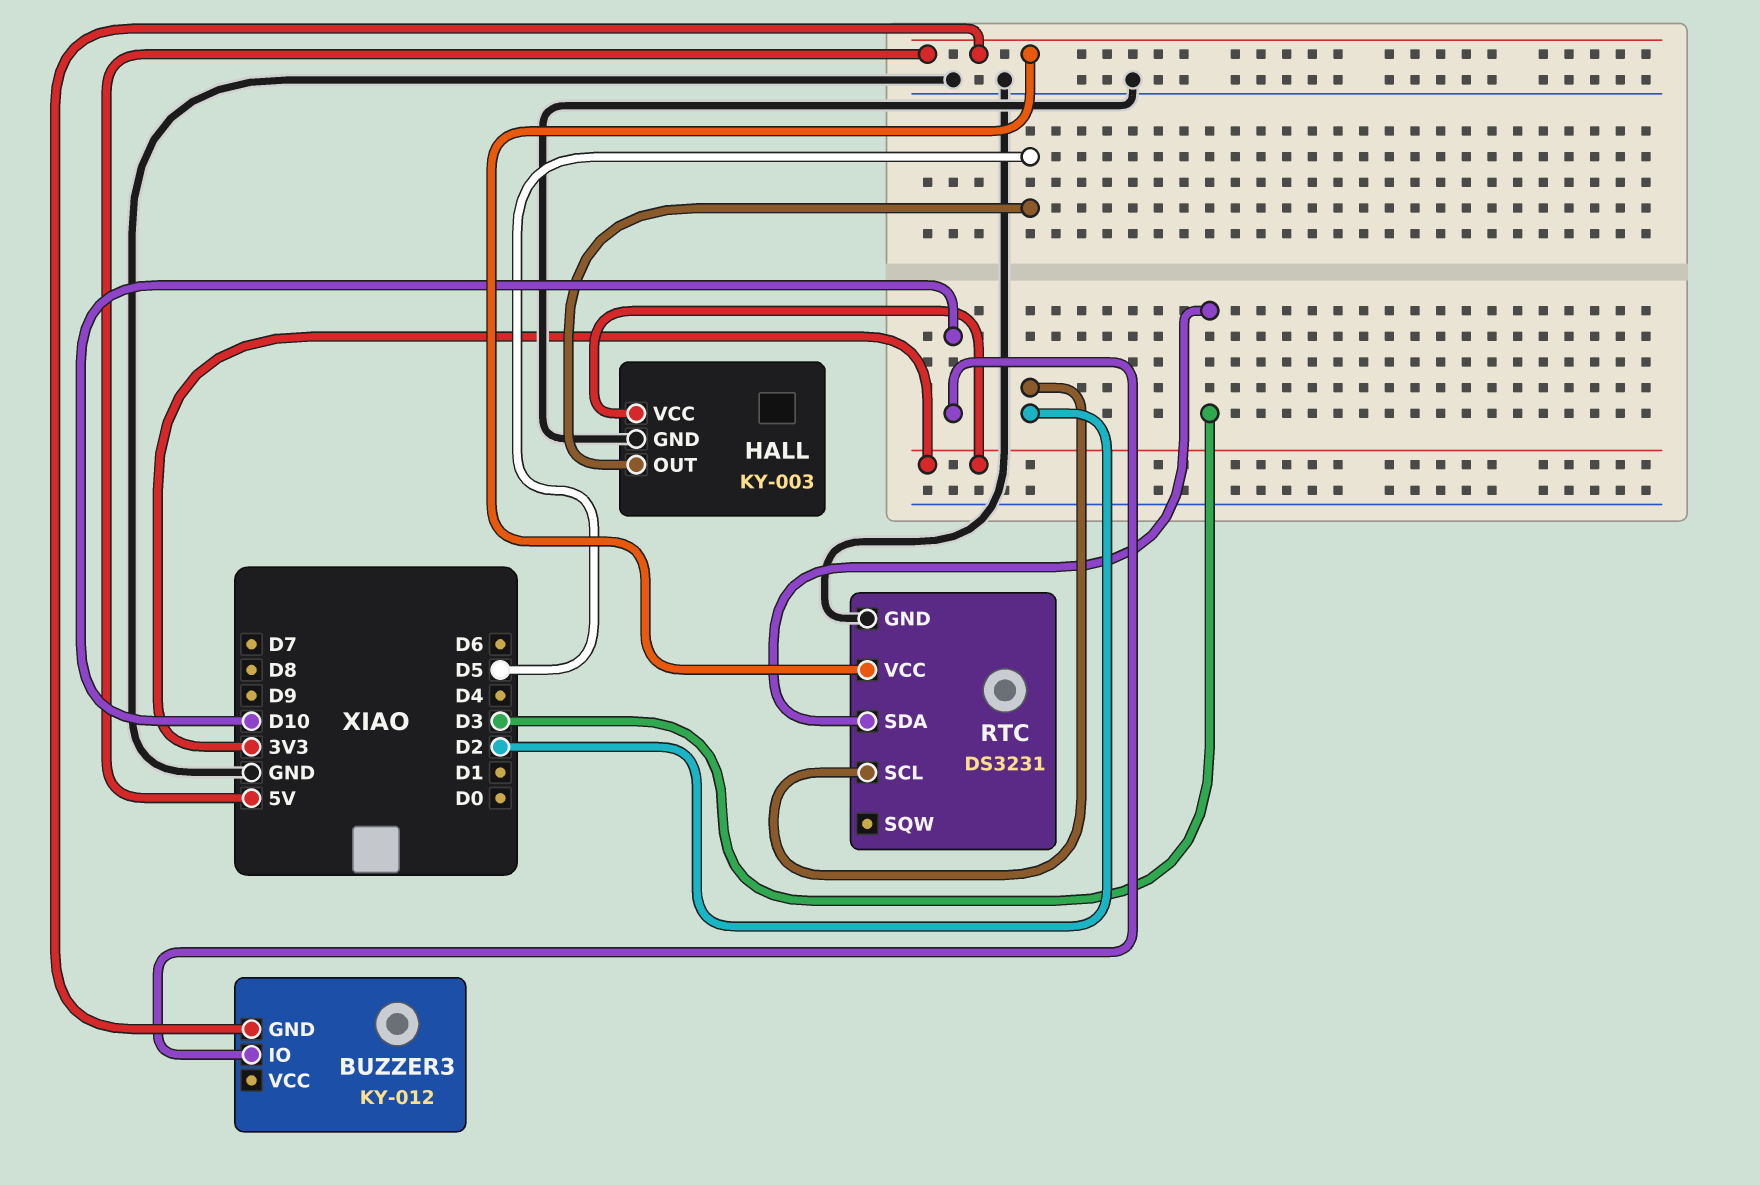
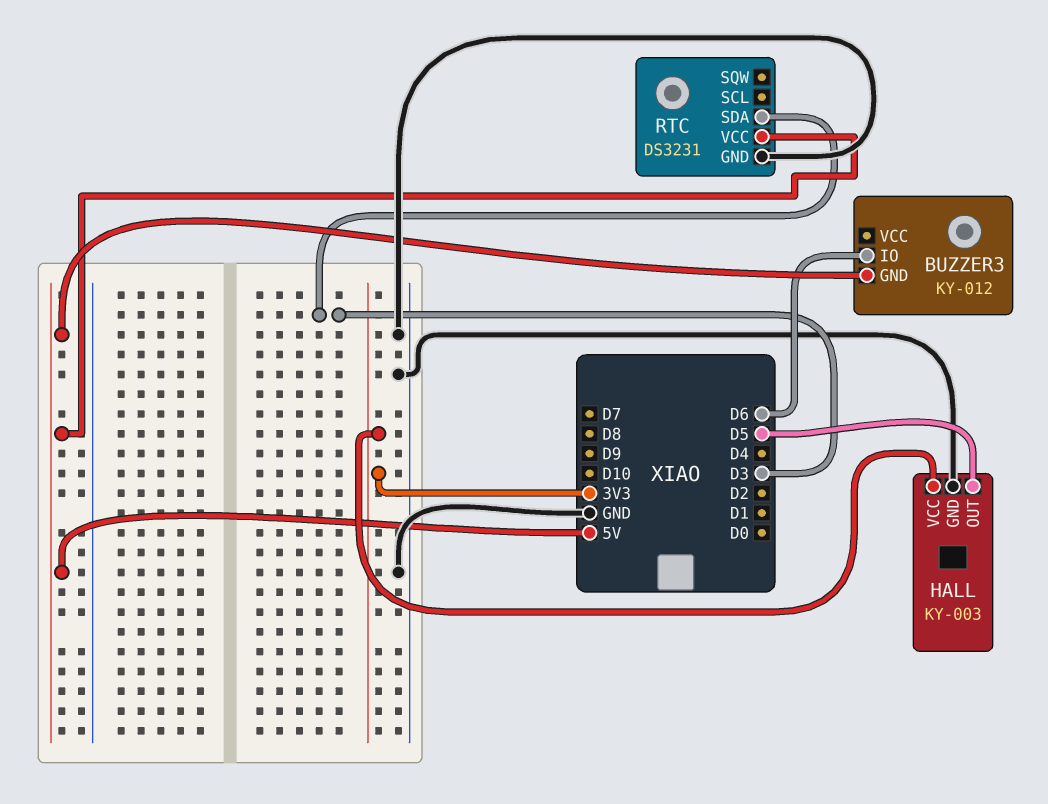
BUZZER3 pin IO: D10 -> D6
RTC pin SCL: D2 -> none

